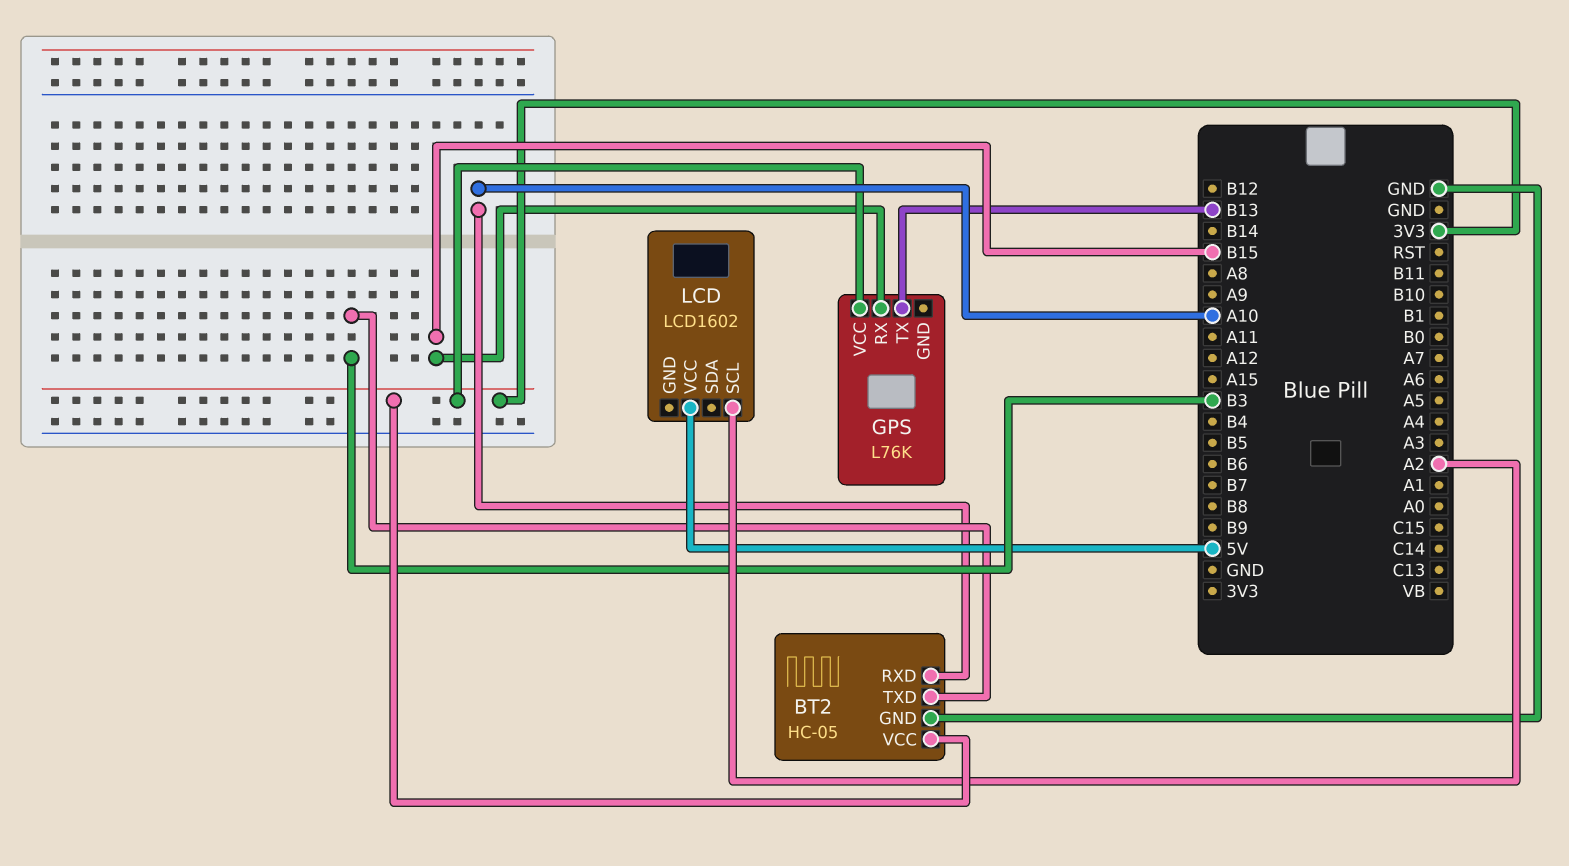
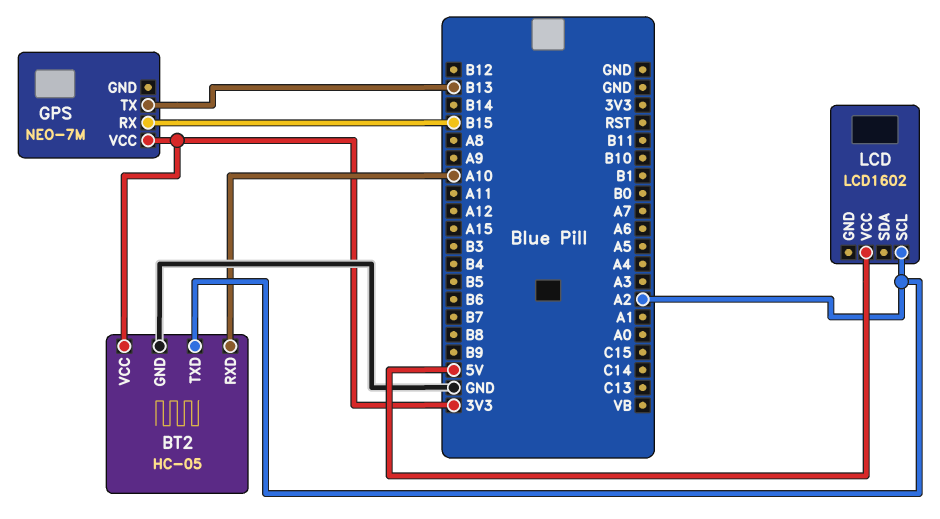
BT2 pin TXD: B3 -> A2
GPS: L76K -> NEO-7M

